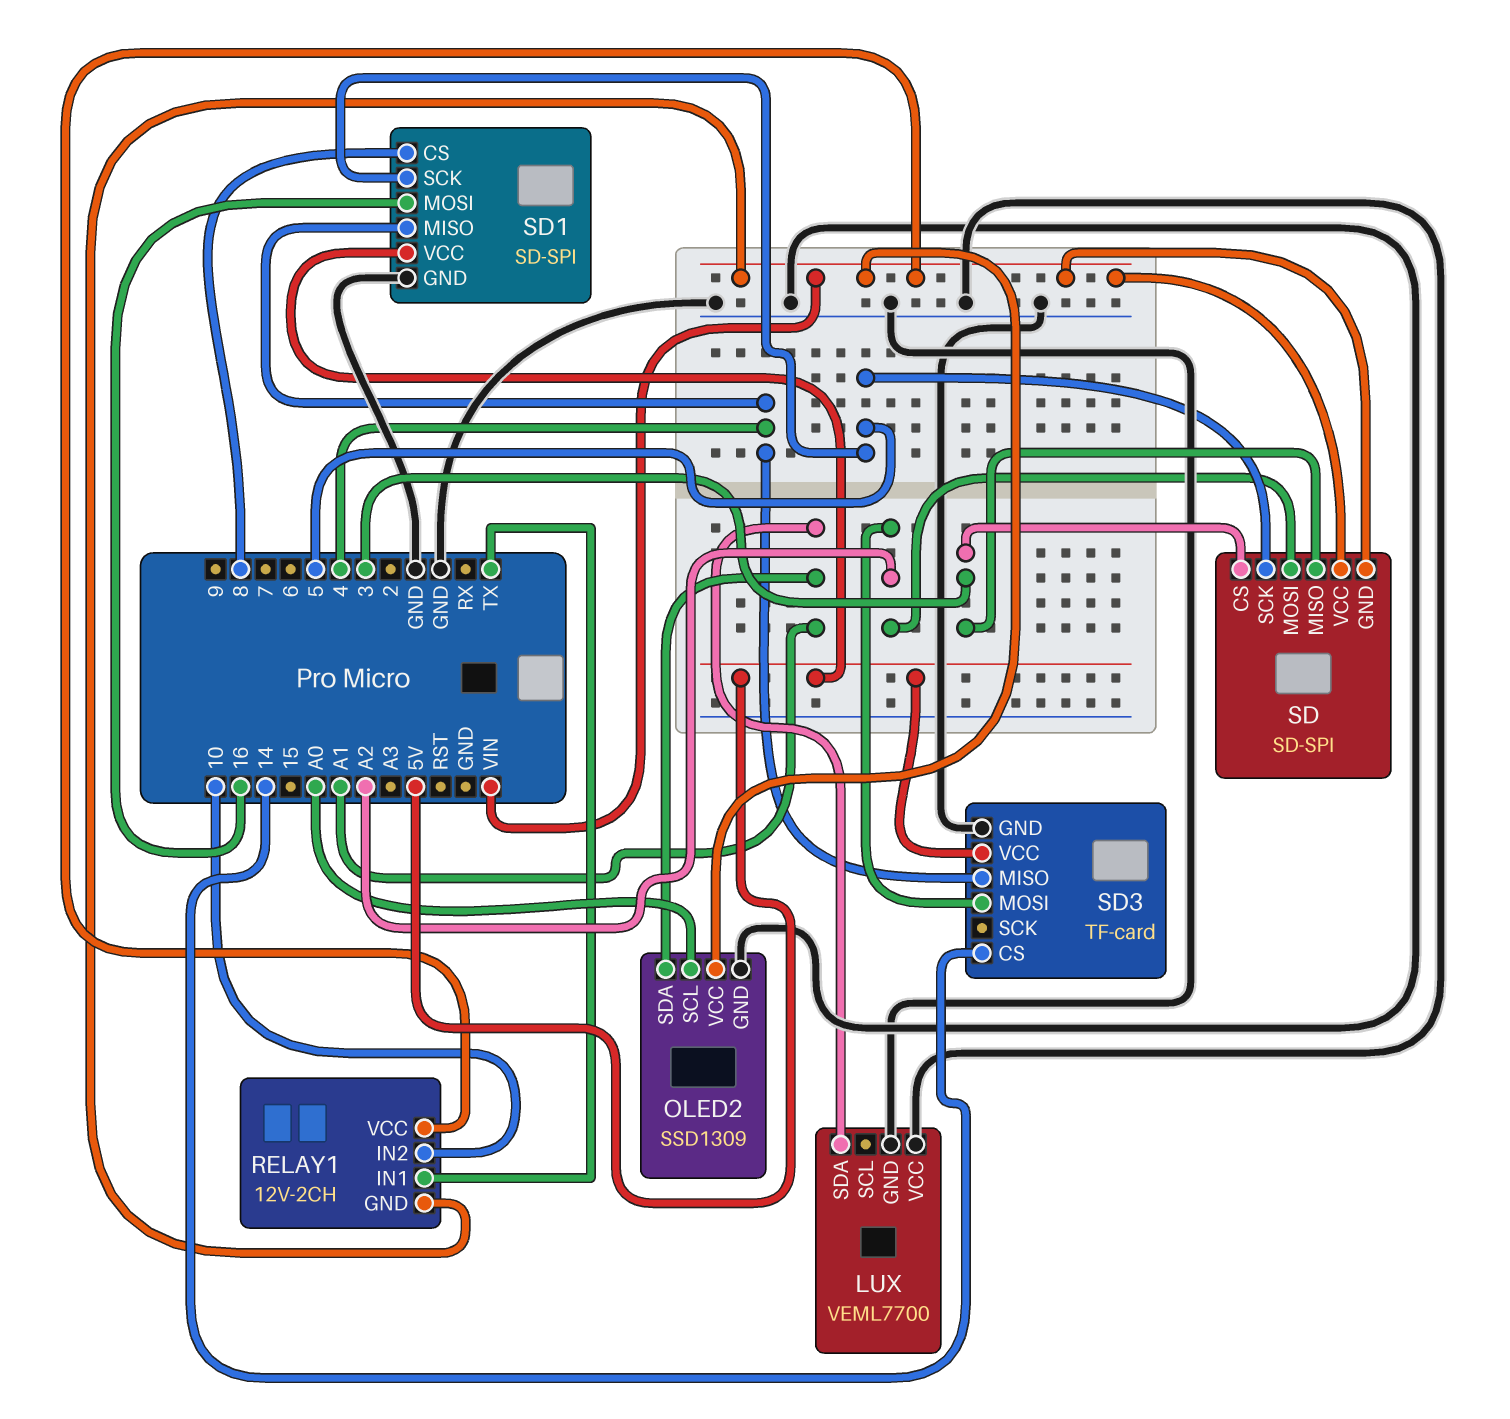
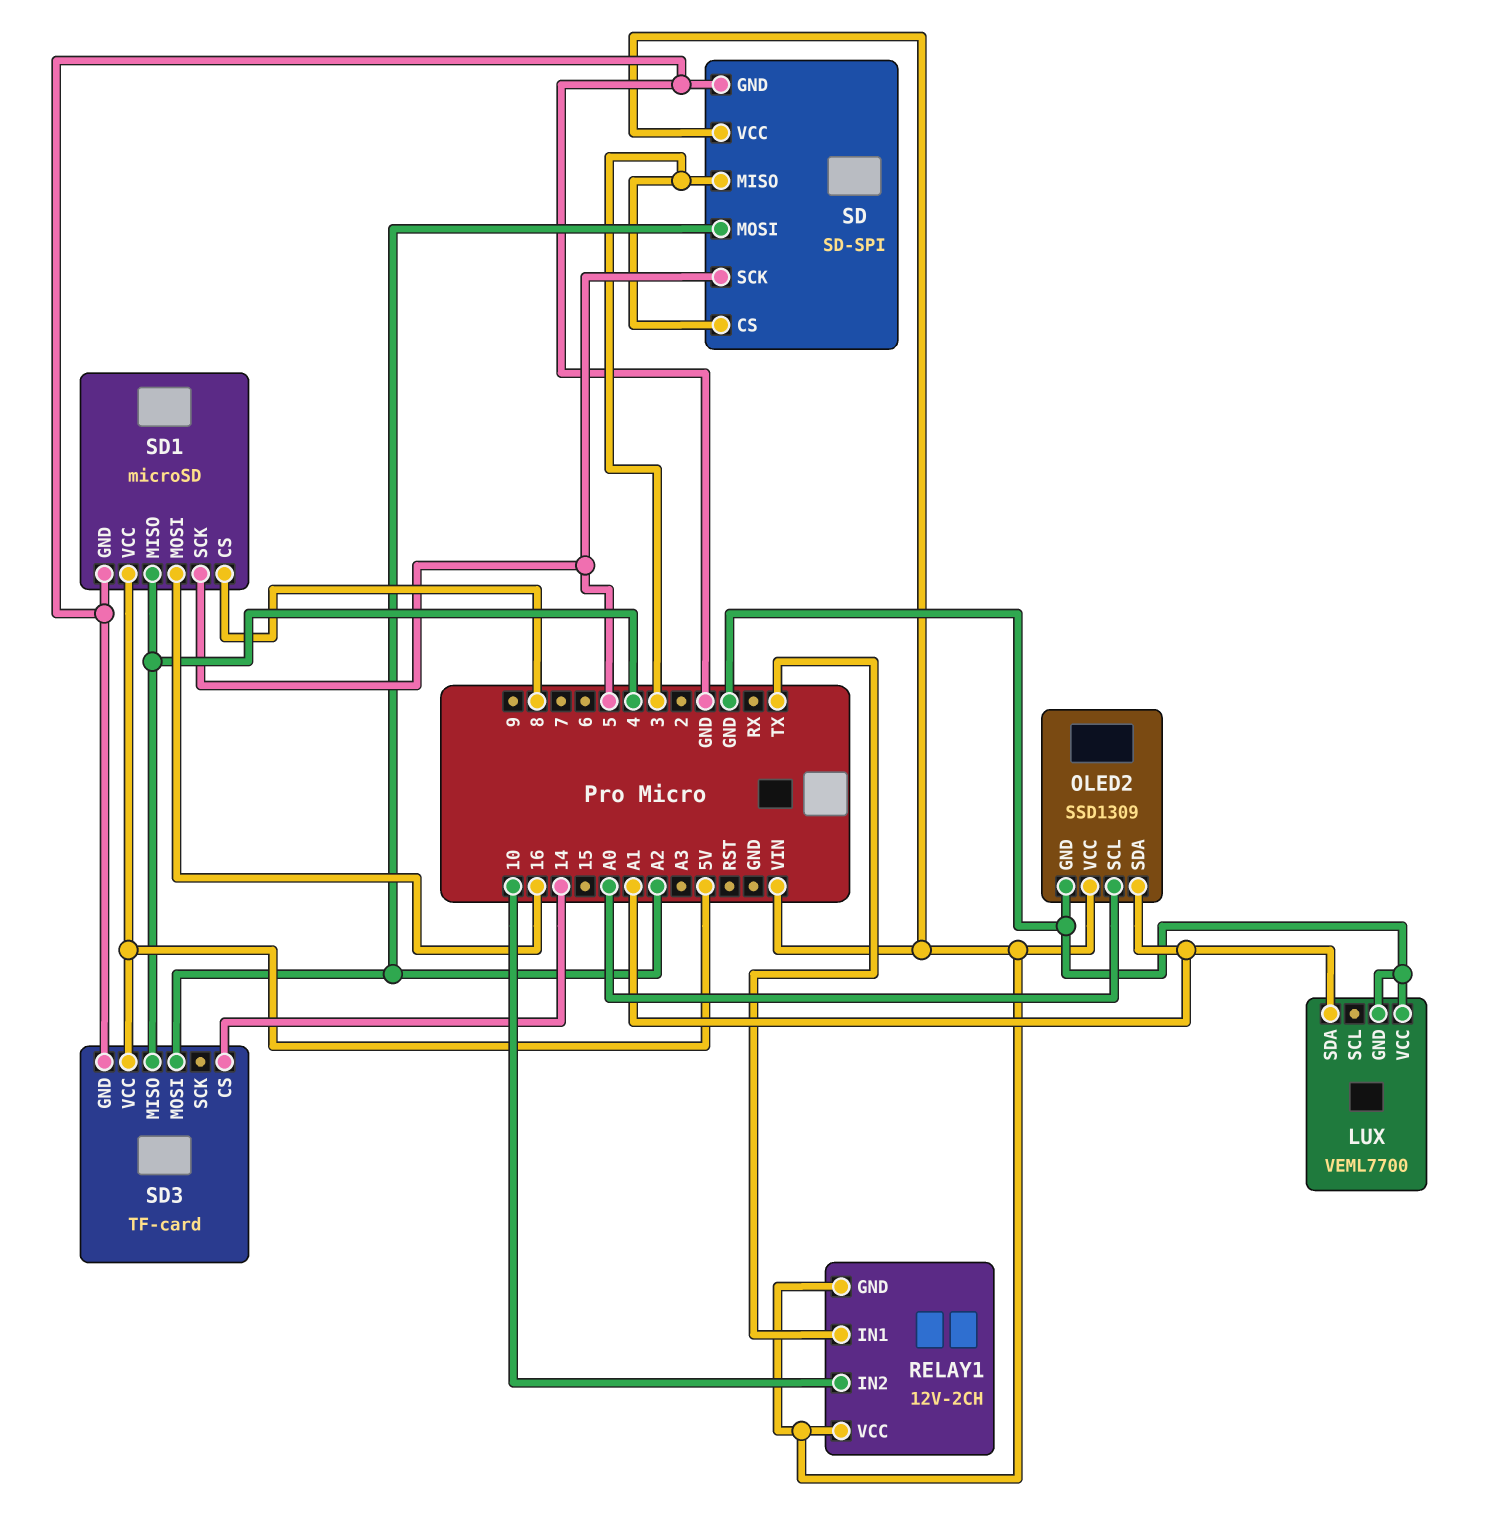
SD pin GND: VIN -> GND
SD1: SD-SPI -> microSD

